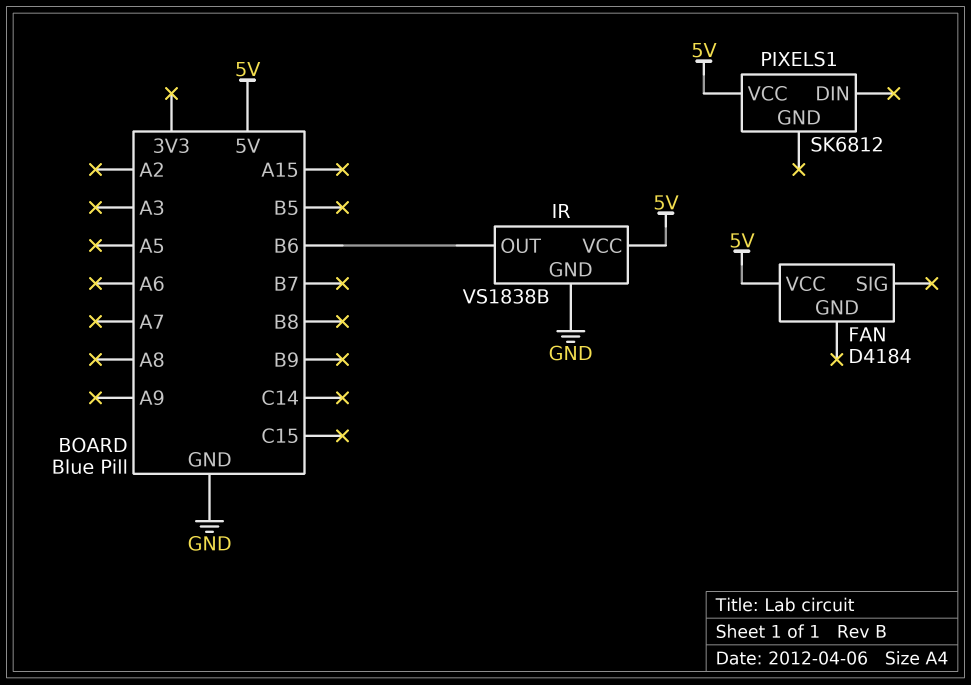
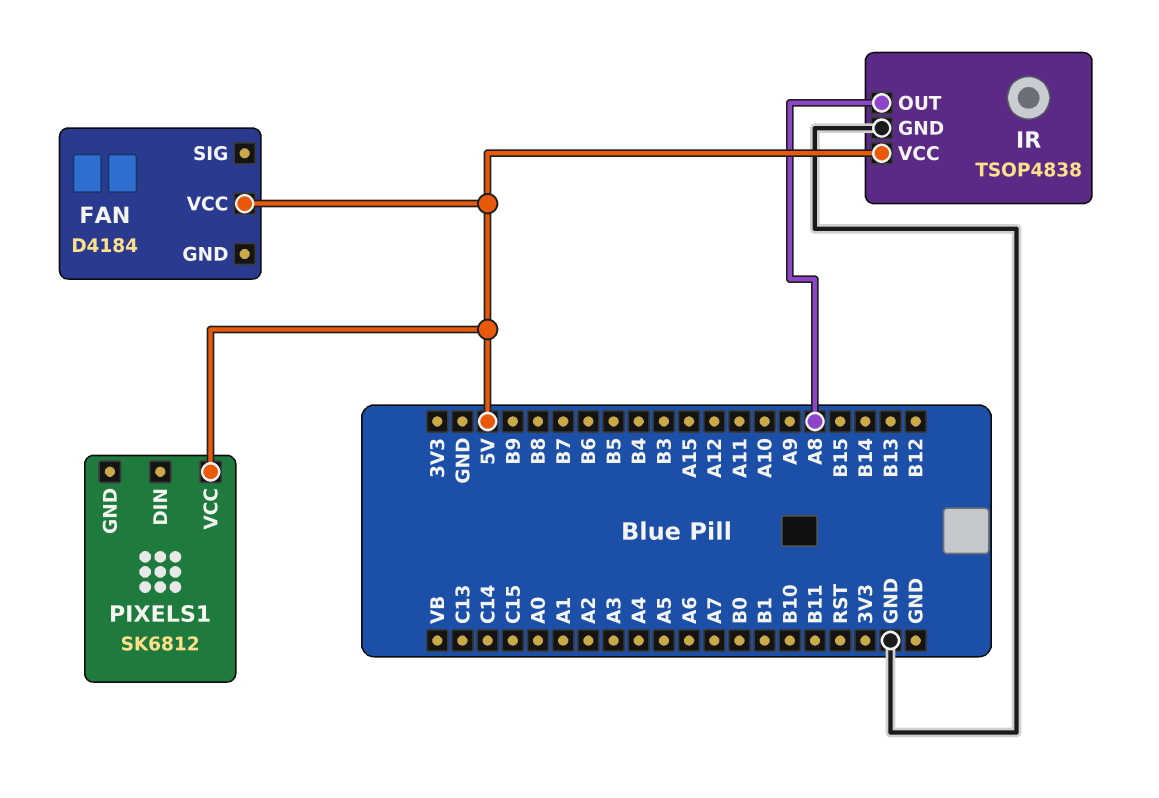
IR: VS1838B -> TSOP4838
IR pin OUT: B6 -> A8

